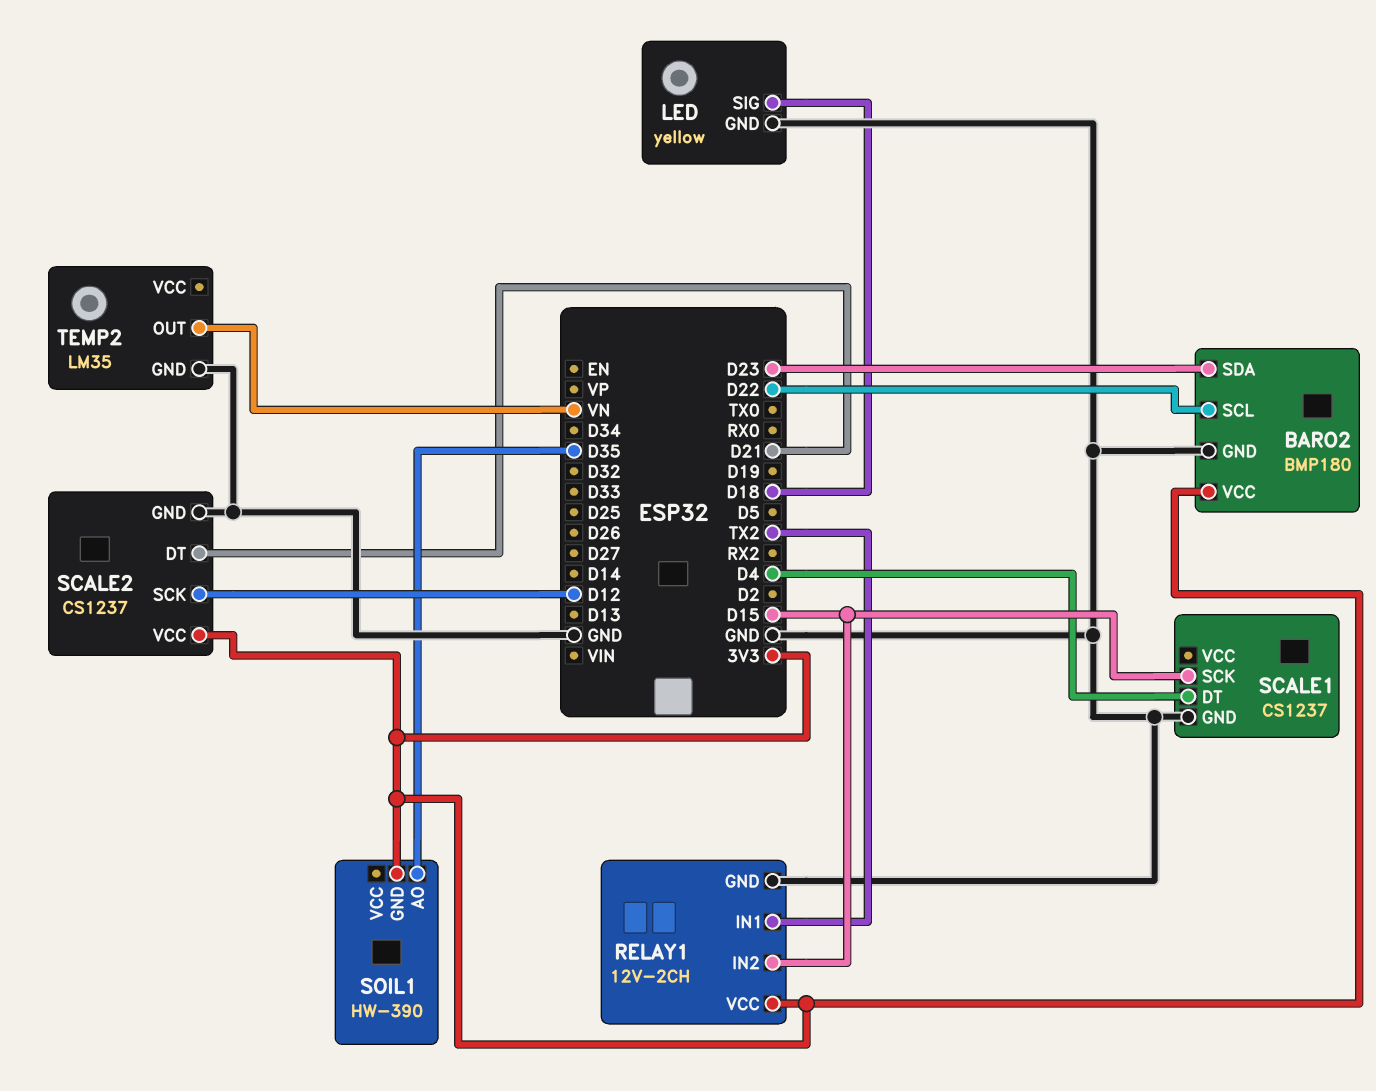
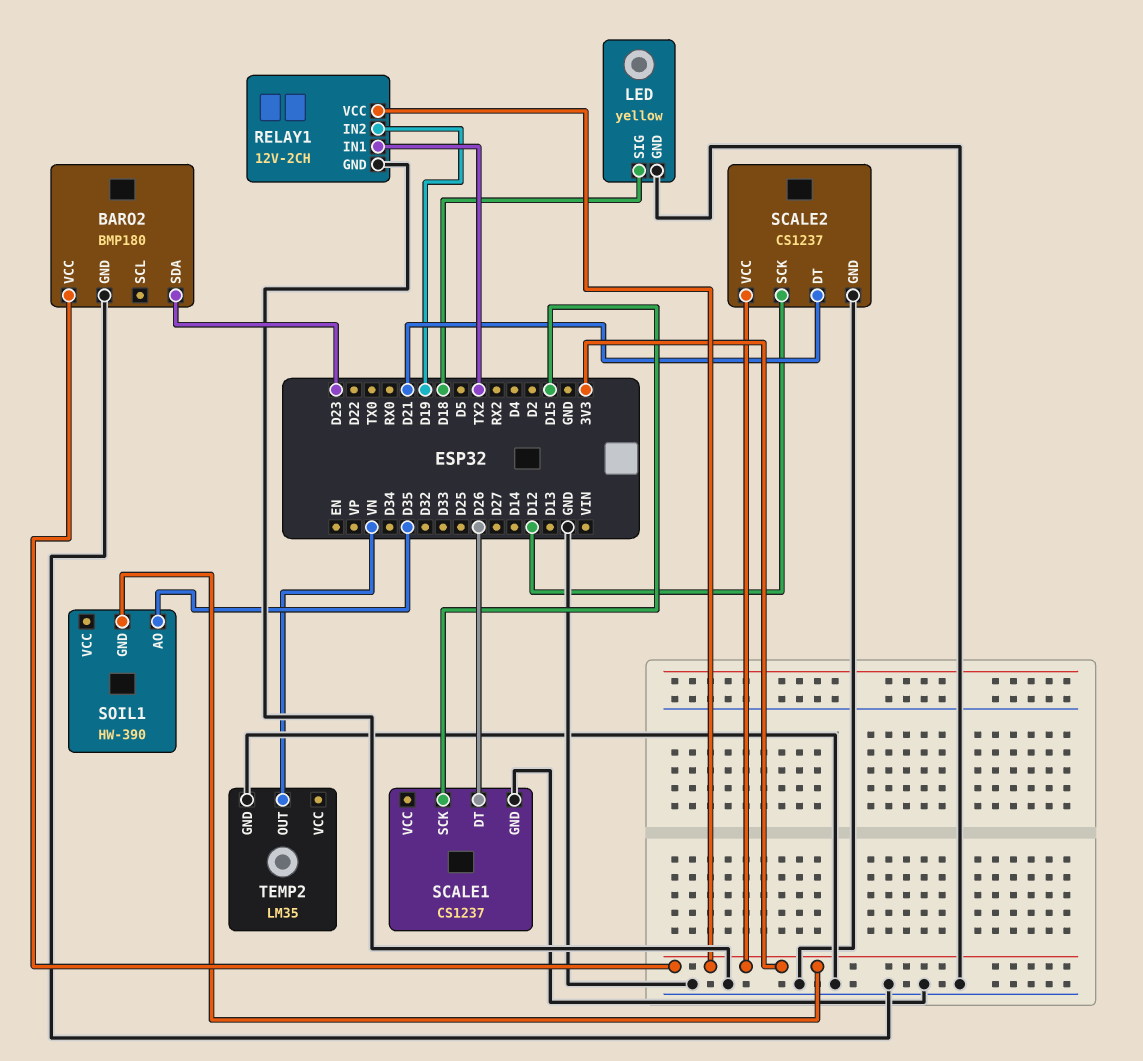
BARO2 pin SCL: D22 -> none
RELAY1 pin IN2: D15 -> D19
SCALE1 pin DT: D4 -> D26

